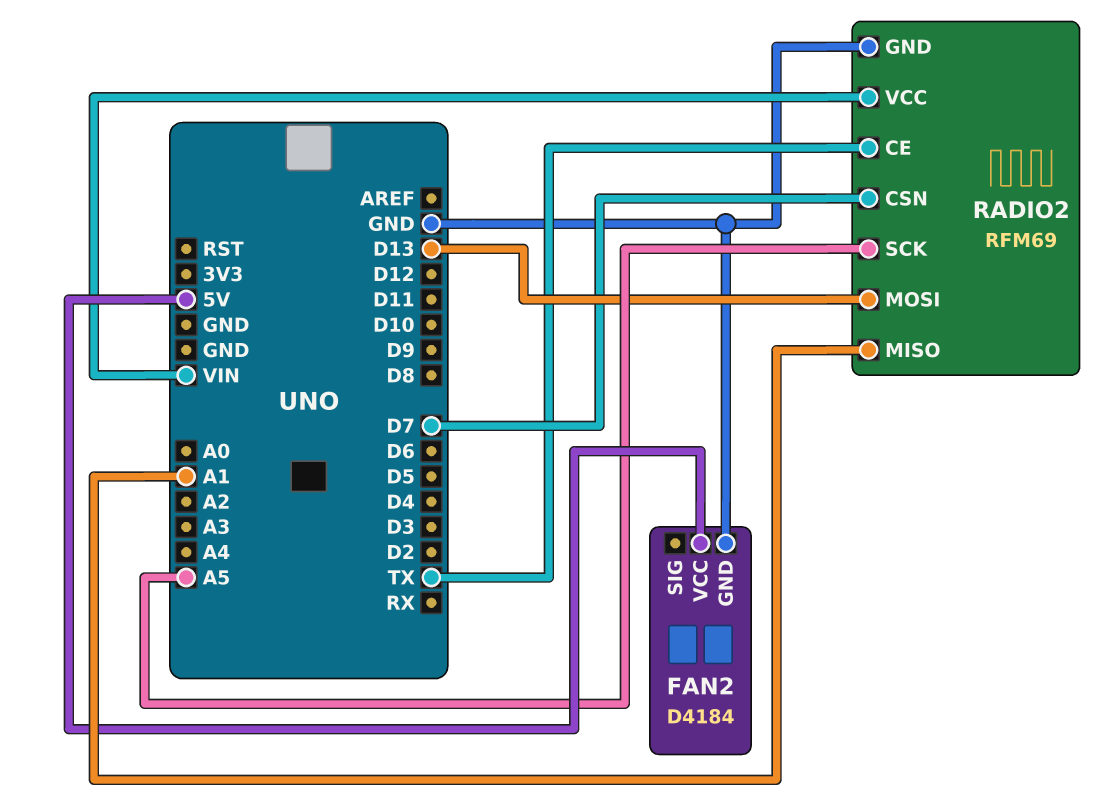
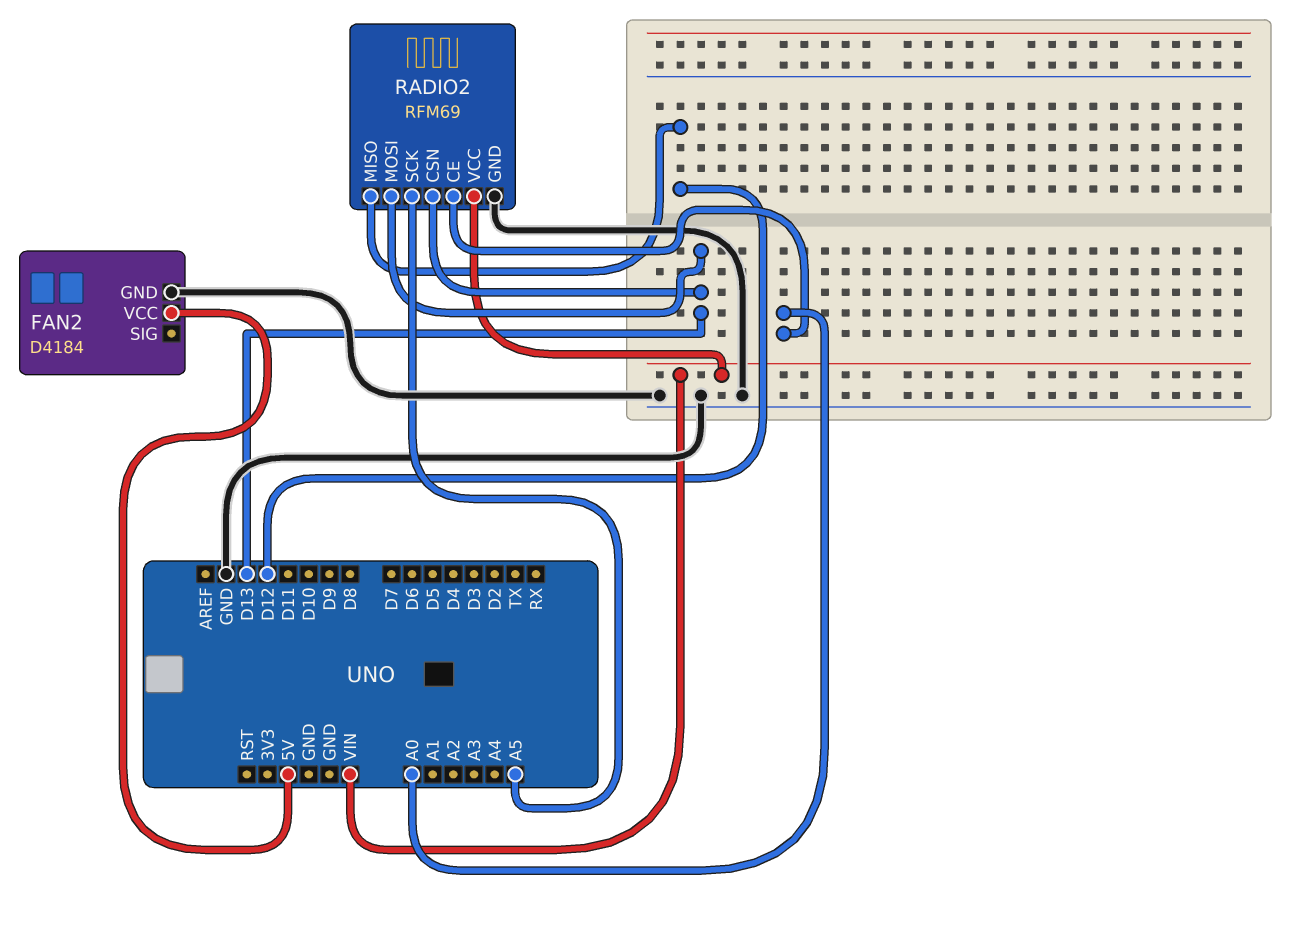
RADIO2 pin CE: TX -> A0
RADIO2 pin CSN: D7 -> D13
RADIO2 pin MISO: A1 -> D12

